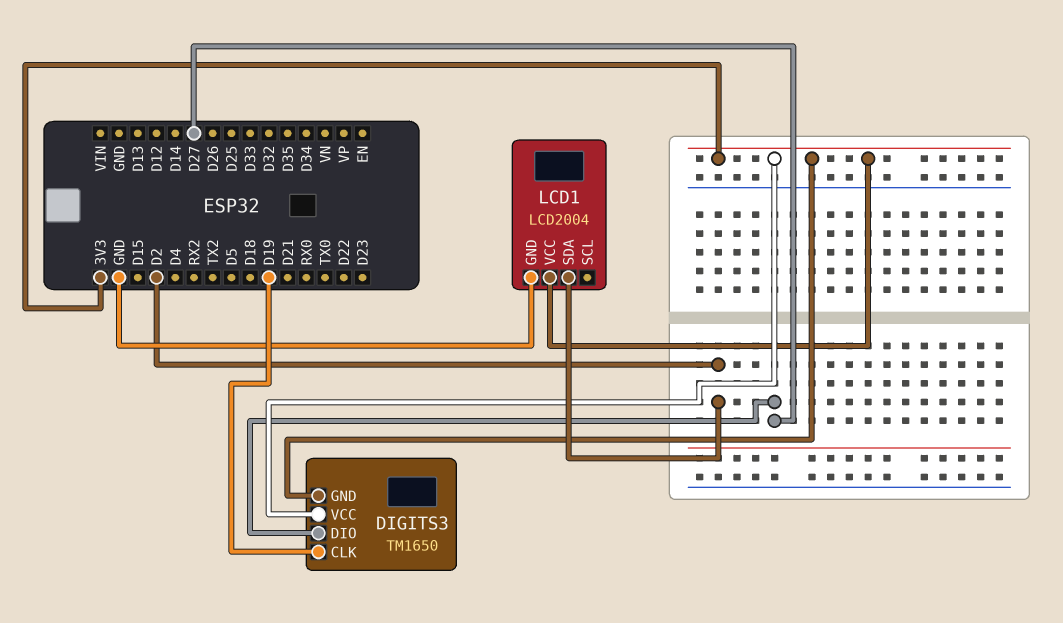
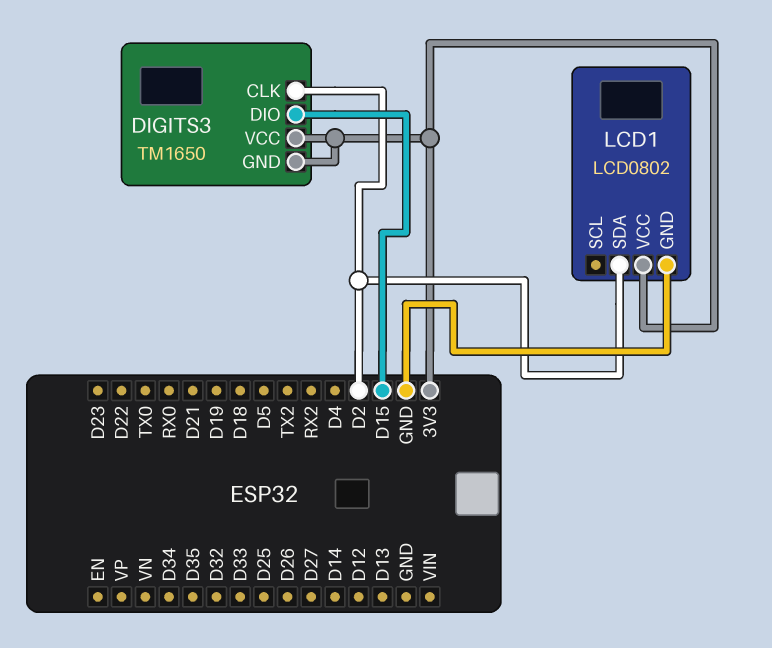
DIGITS3 pin CLK: D19 -> D2
DIGITS3 pin DIO: D27 -> D15
LCD1: LCD2004 -> LCD0802

